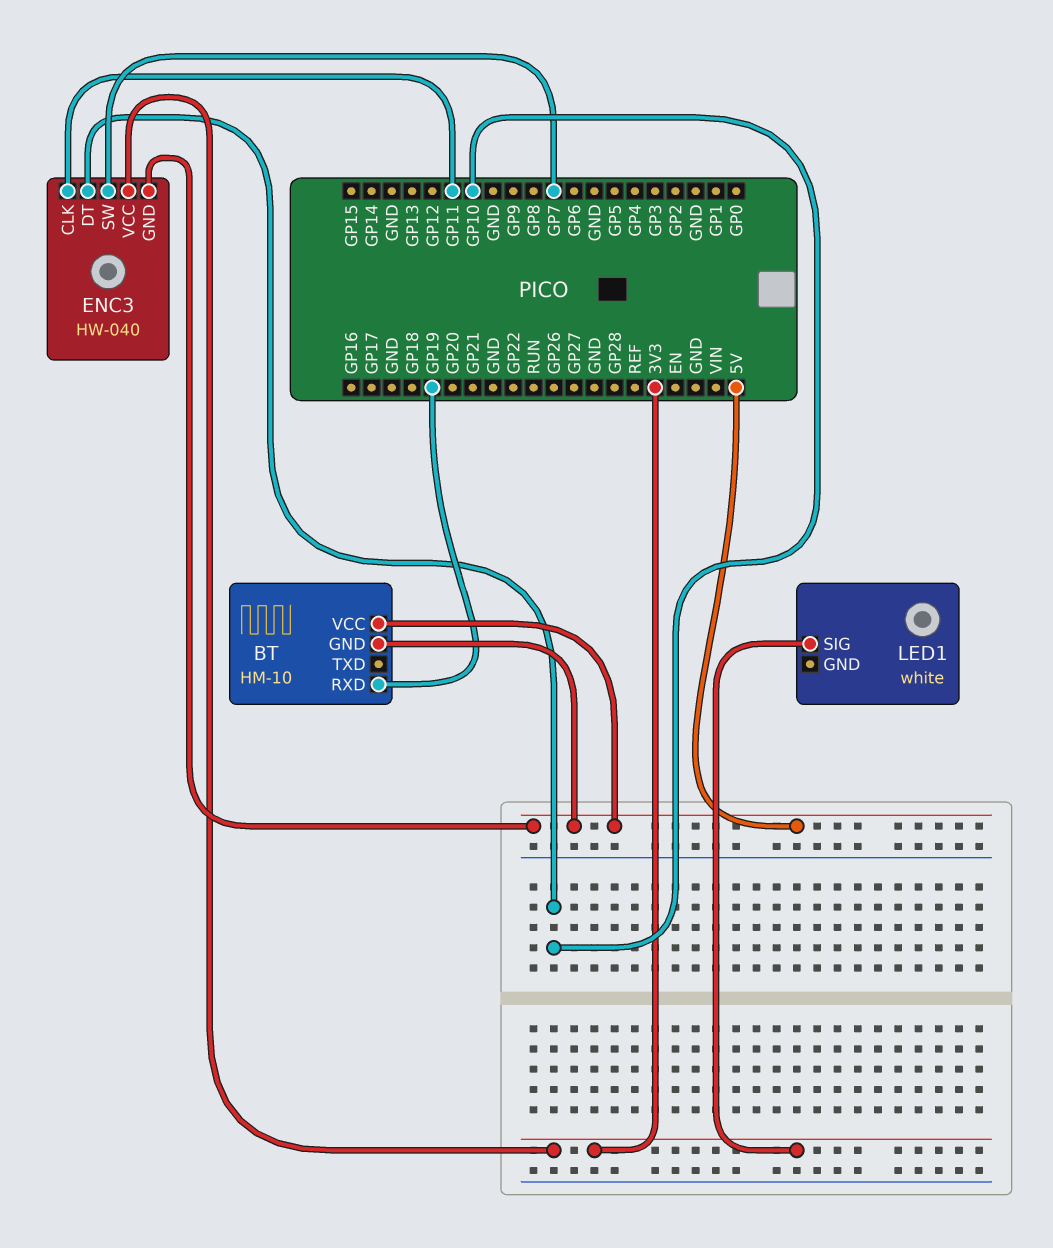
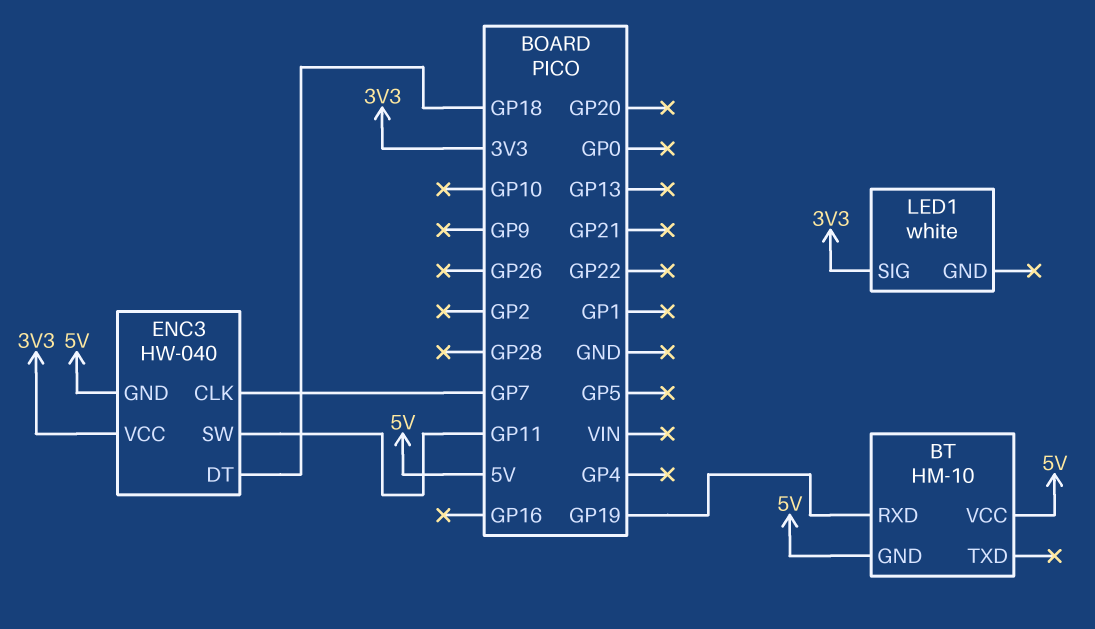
ENC3 pin CLK: GP11 -> GP7
ENC3 pin DT: GP10 -> GP18
ENC3 pin SW: GP7 -> GP11

